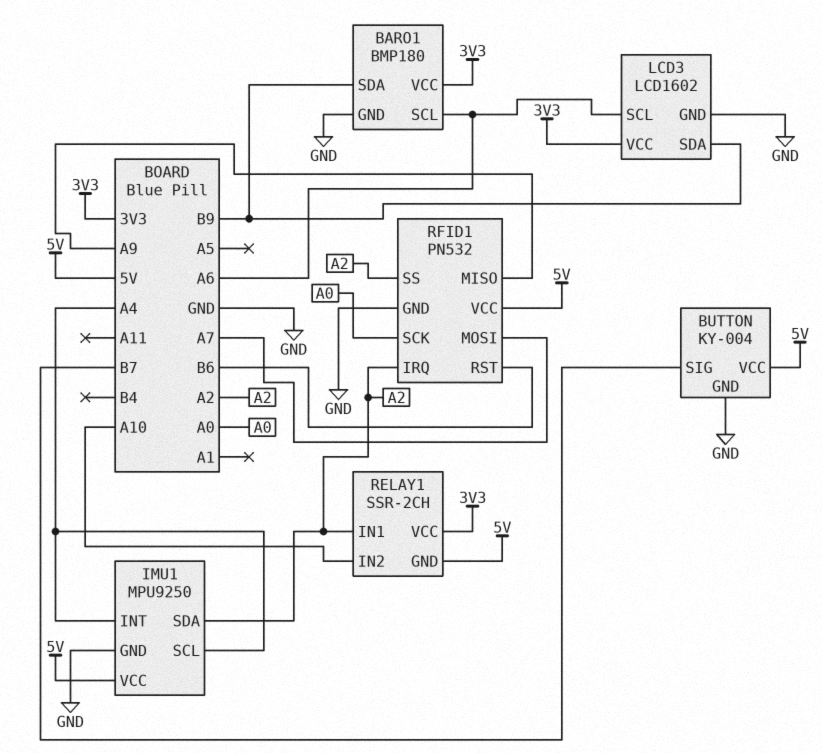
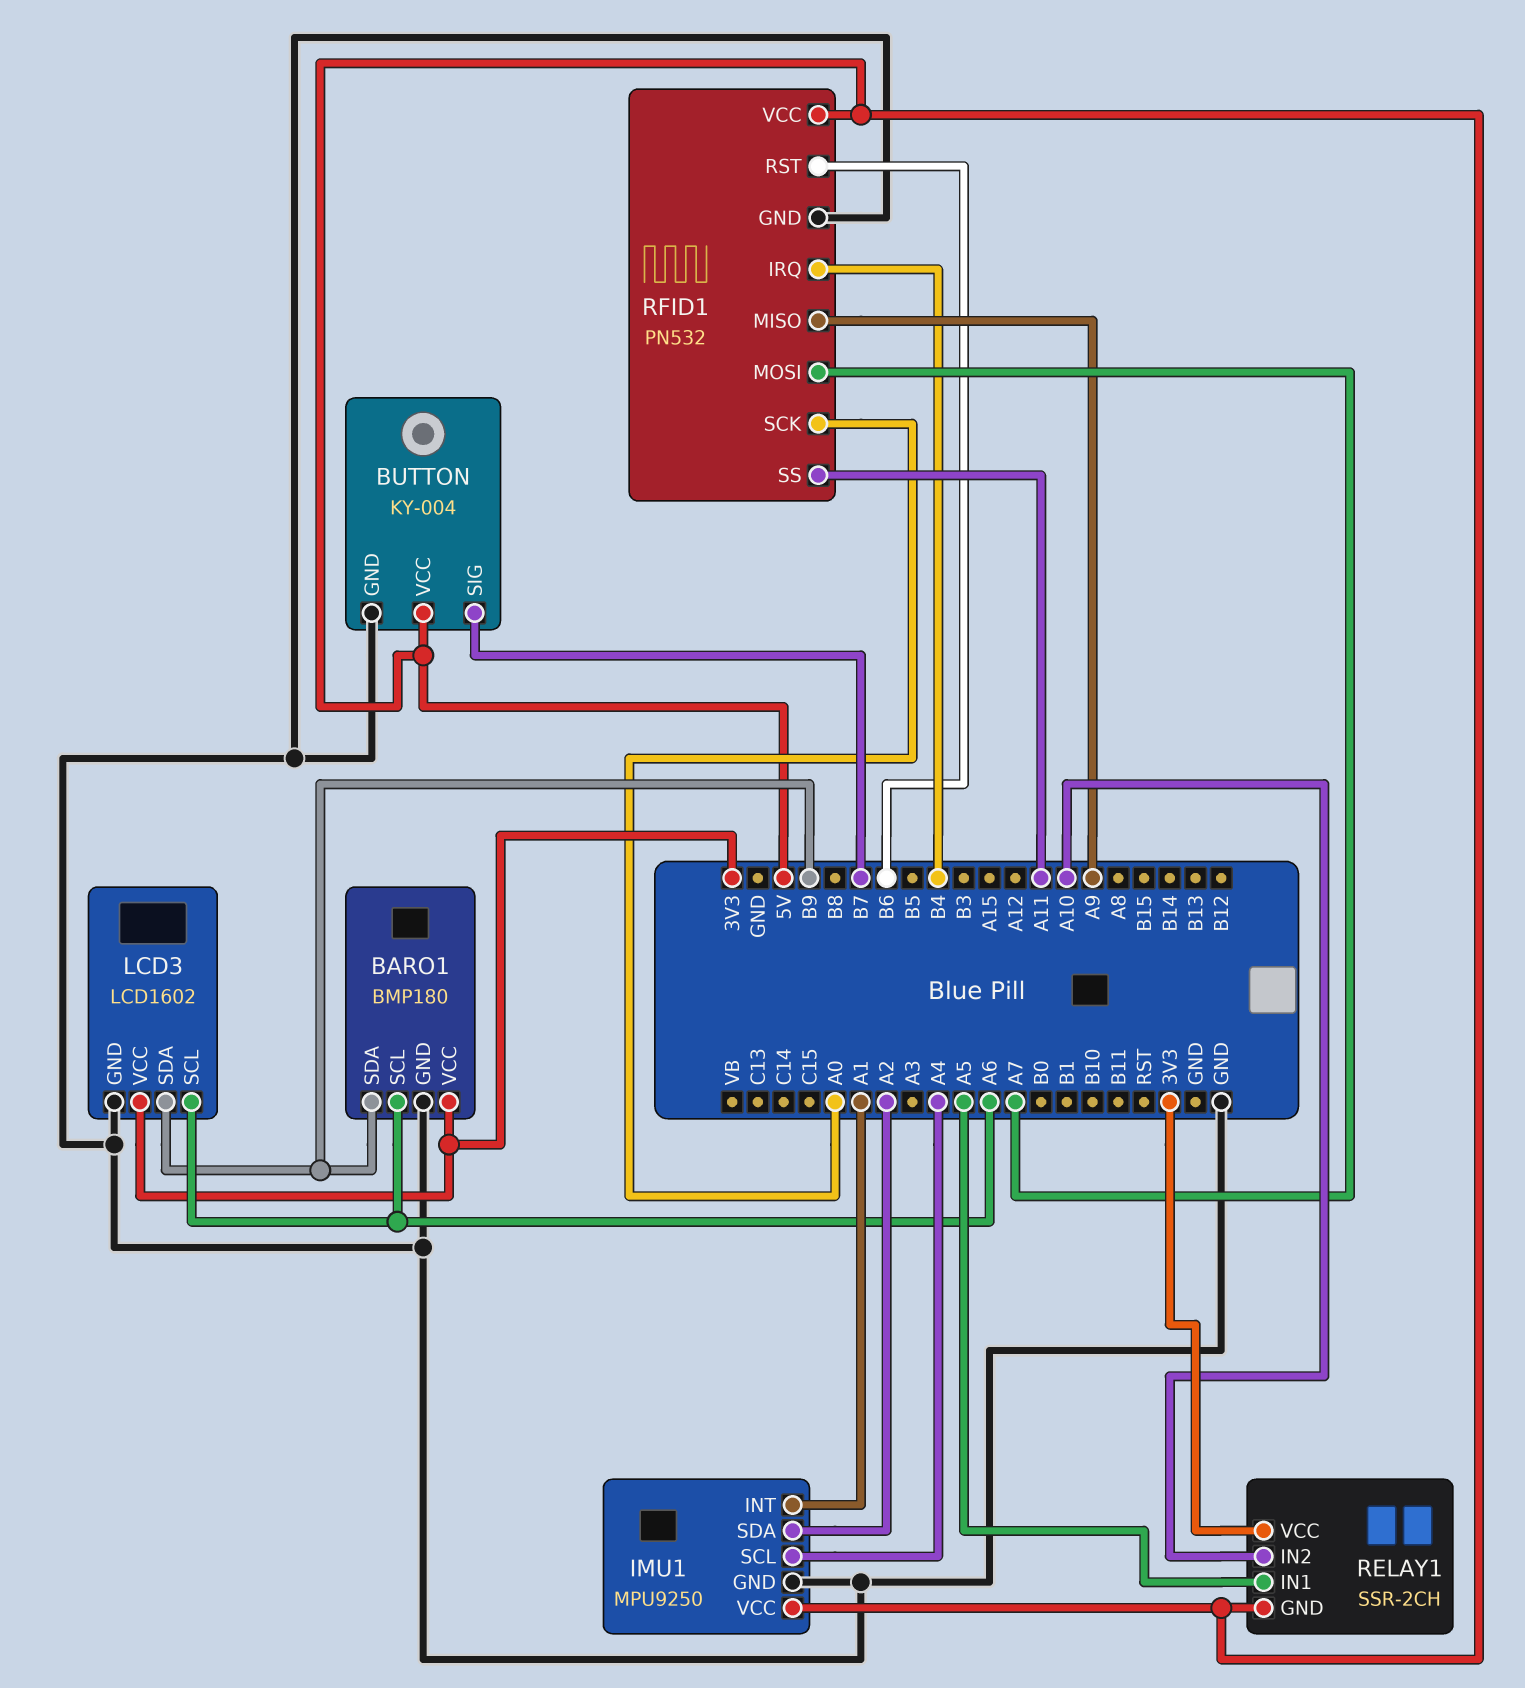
IMU1 pin INT: A4 -> A1
RELAY1 pin IN1: A2 -> A5
RFID1 pin IRQ: A2 -> B4
RFID1 pin SS: A2 -> A11

